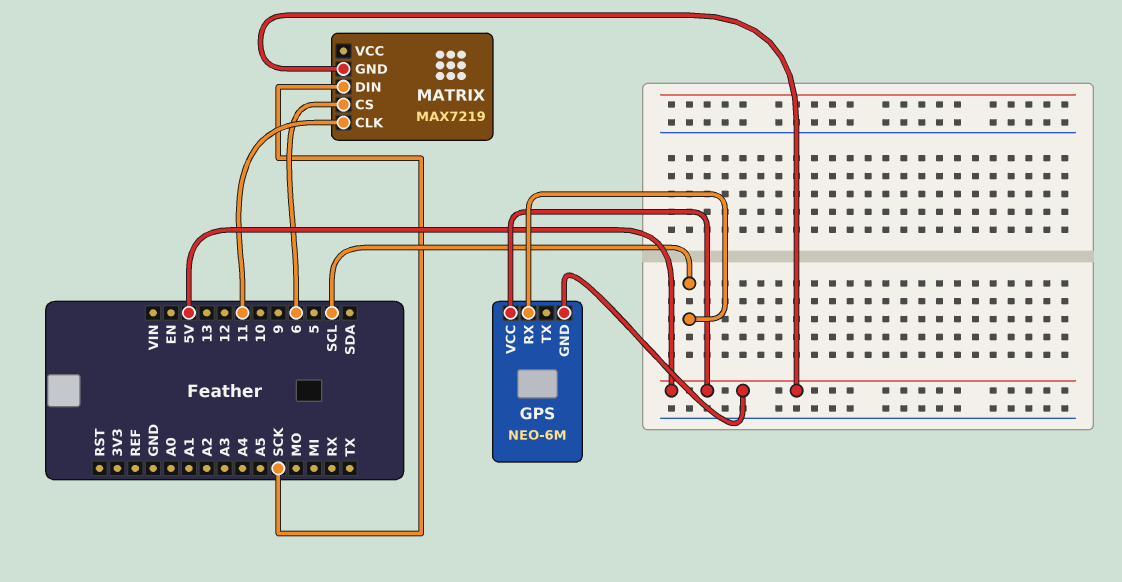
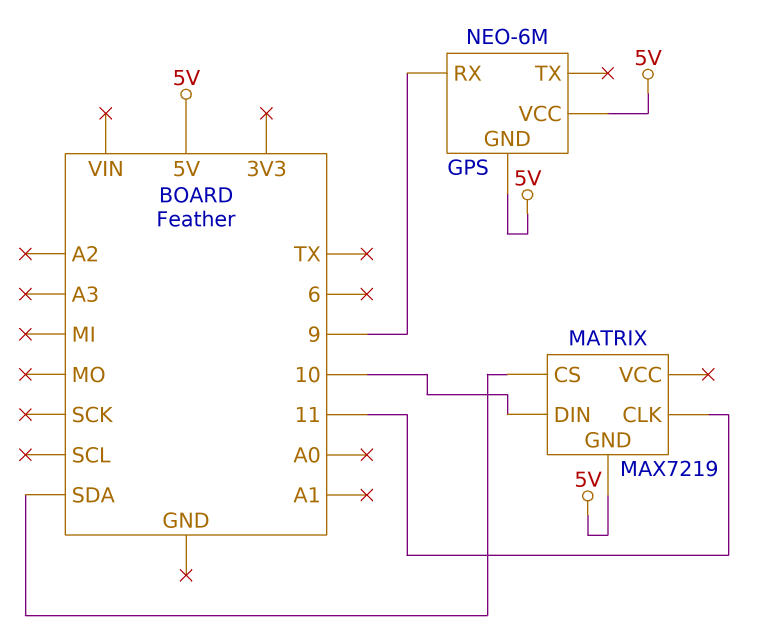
GPS pin RX: SCL -> 9
MATRIX pin CS: 6 -> SDA
MATRIX pin DIN: SCK -> 10

